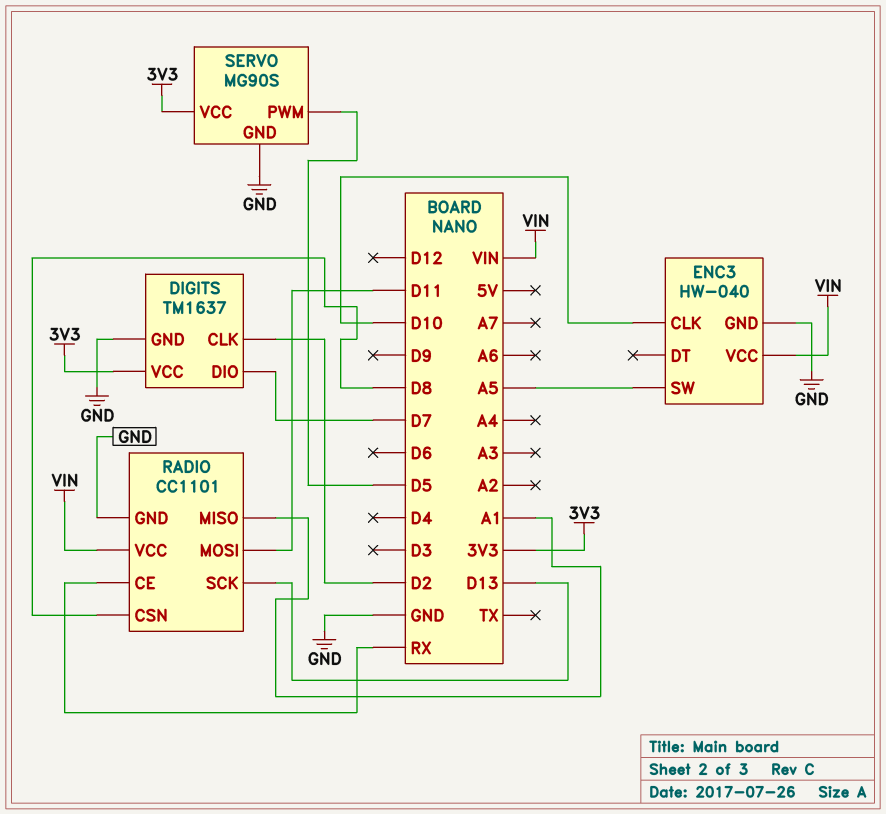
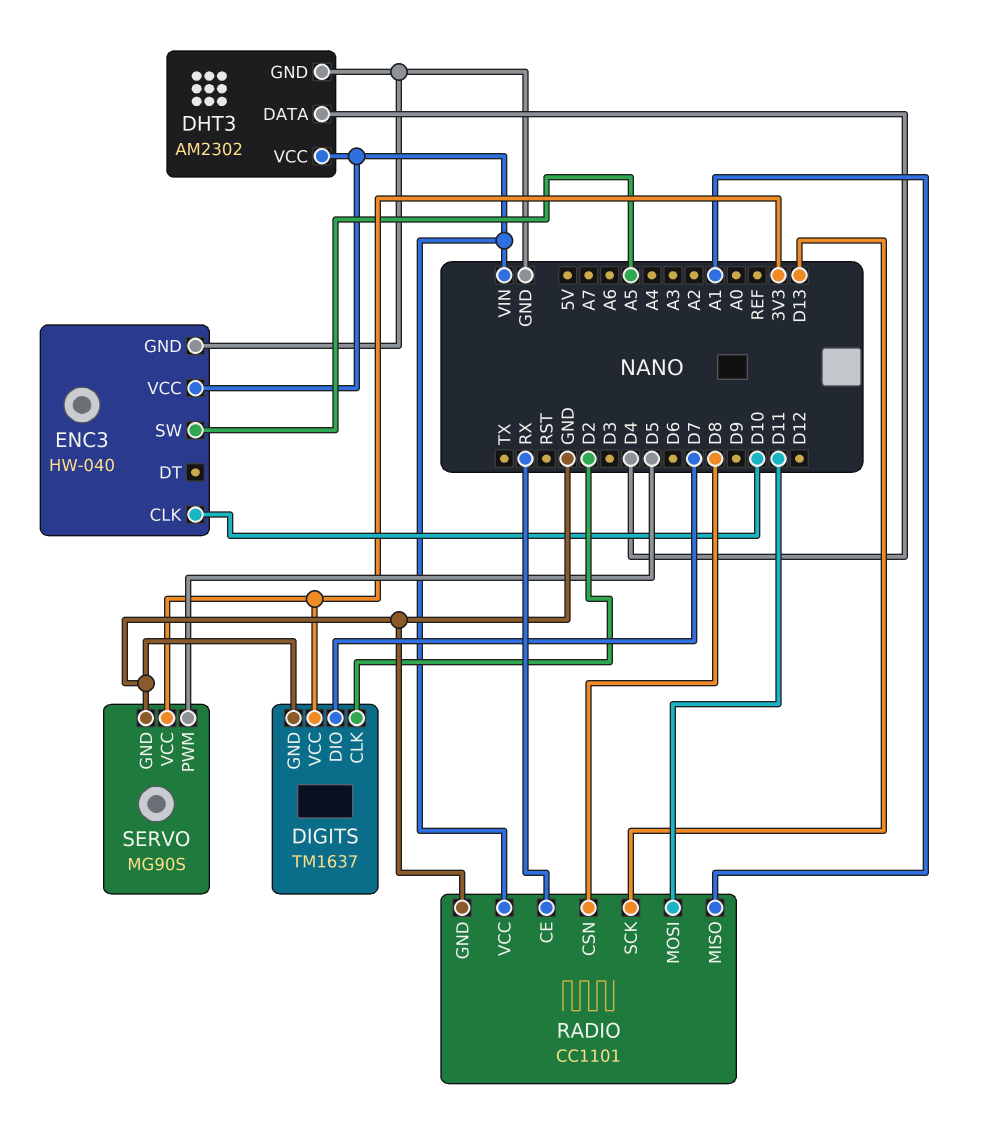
DHT3: none -> AM2302
DHT3 pin DATA: none -> D4
DHT3 pin GND: none -> GND
DHT3 pin VCC: none -> VIN

